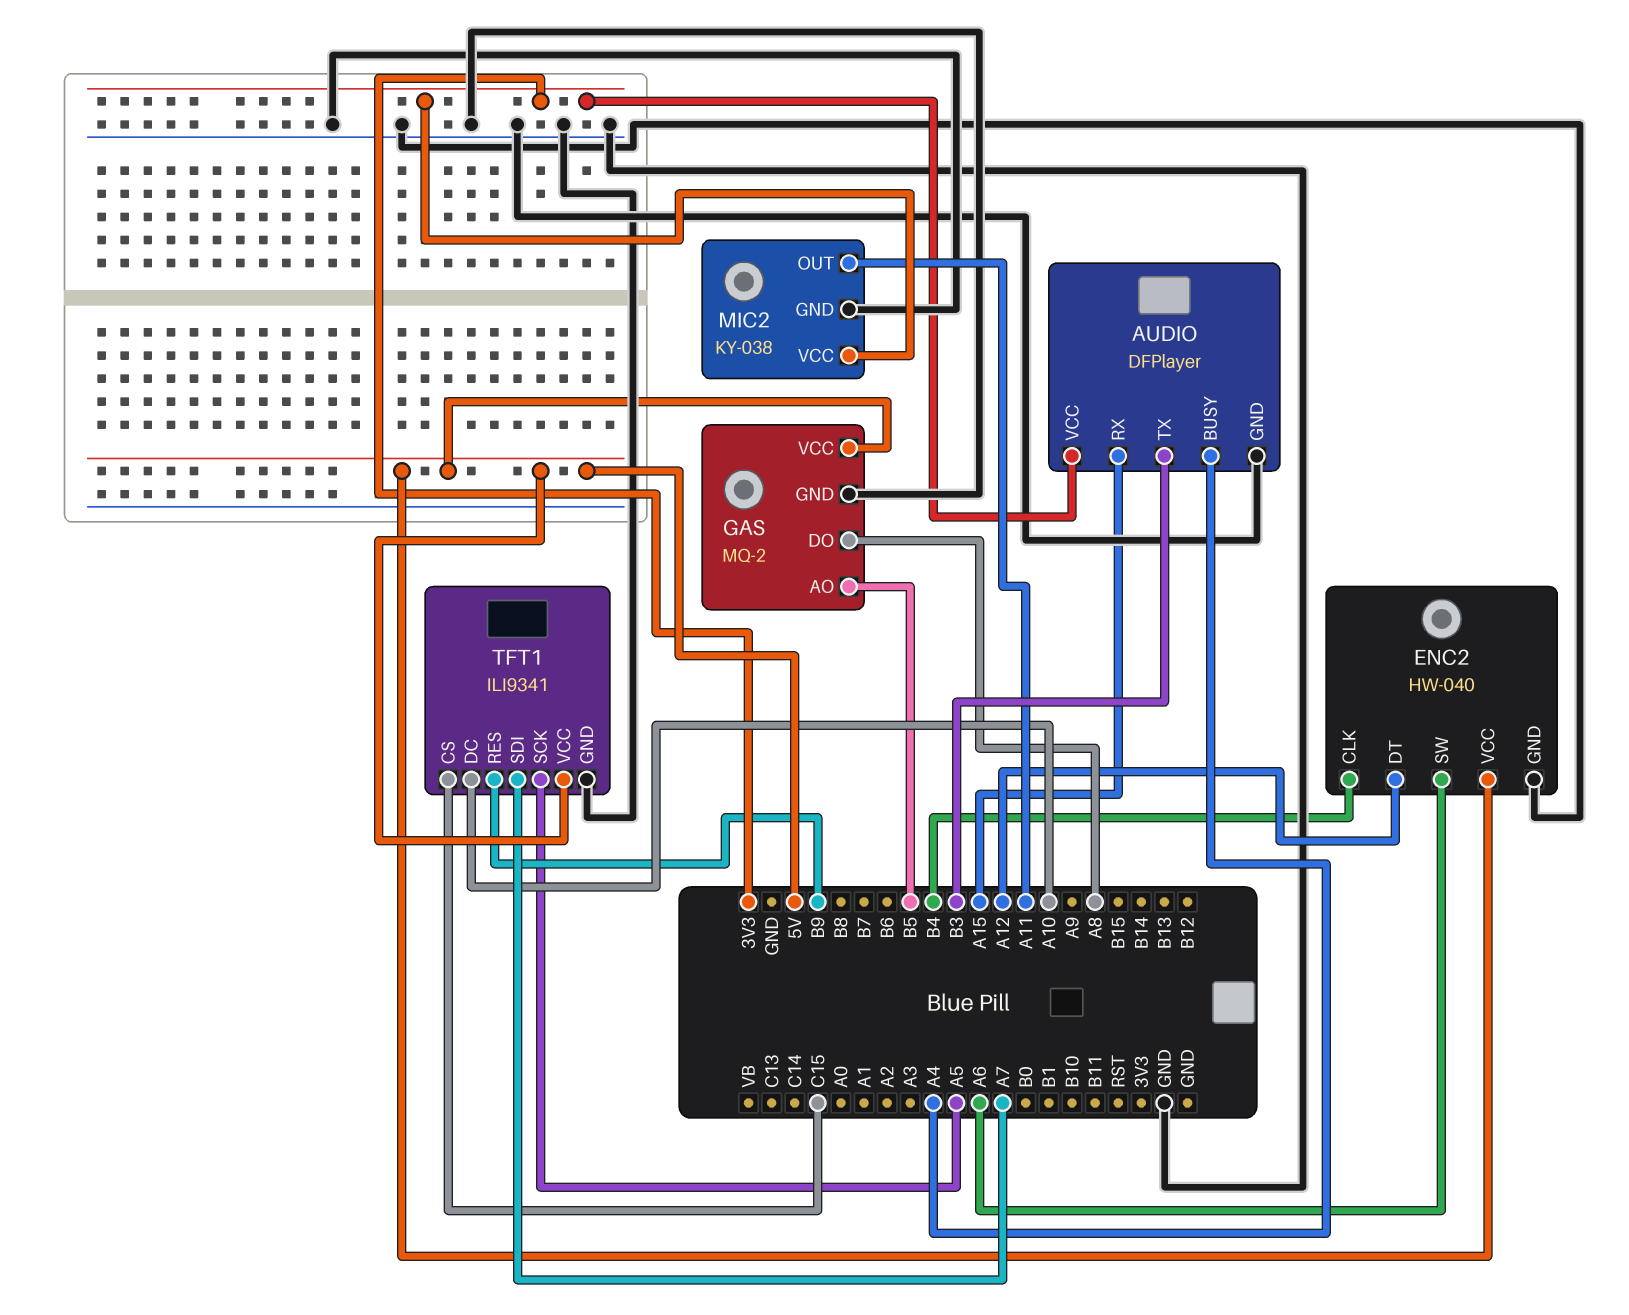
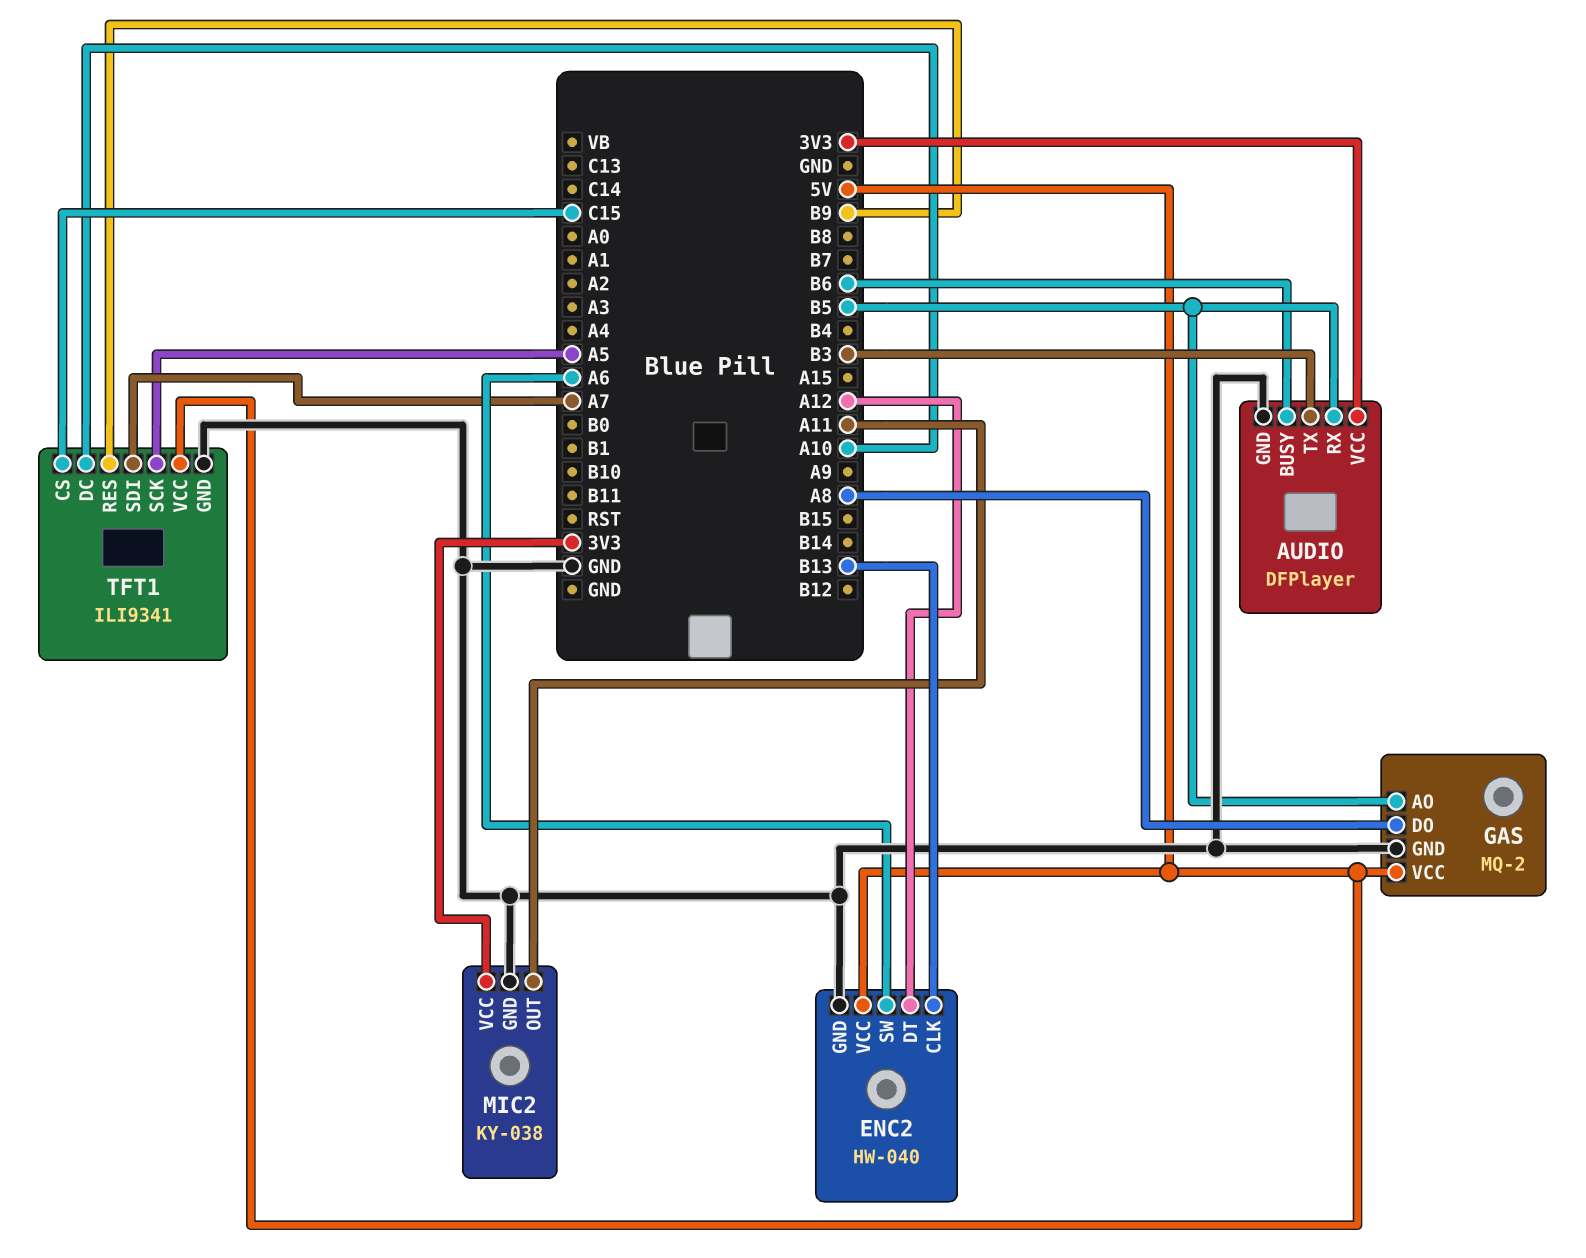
AUDIO pin BUSY: A4 -> B6
AUDIO pin RX: A15 -> B5
ENC2 pin CLK: B4 -> B13

